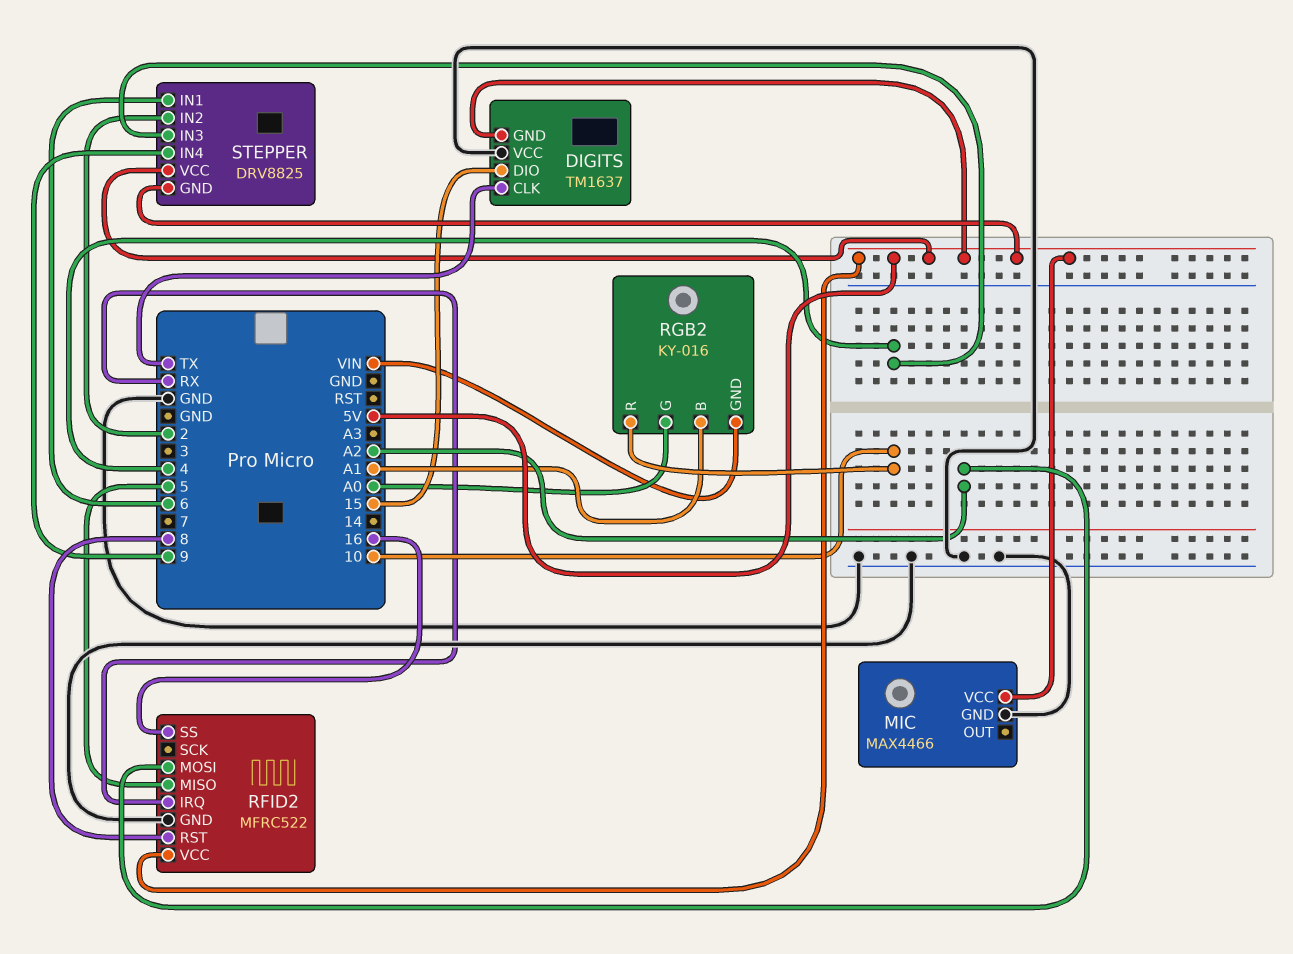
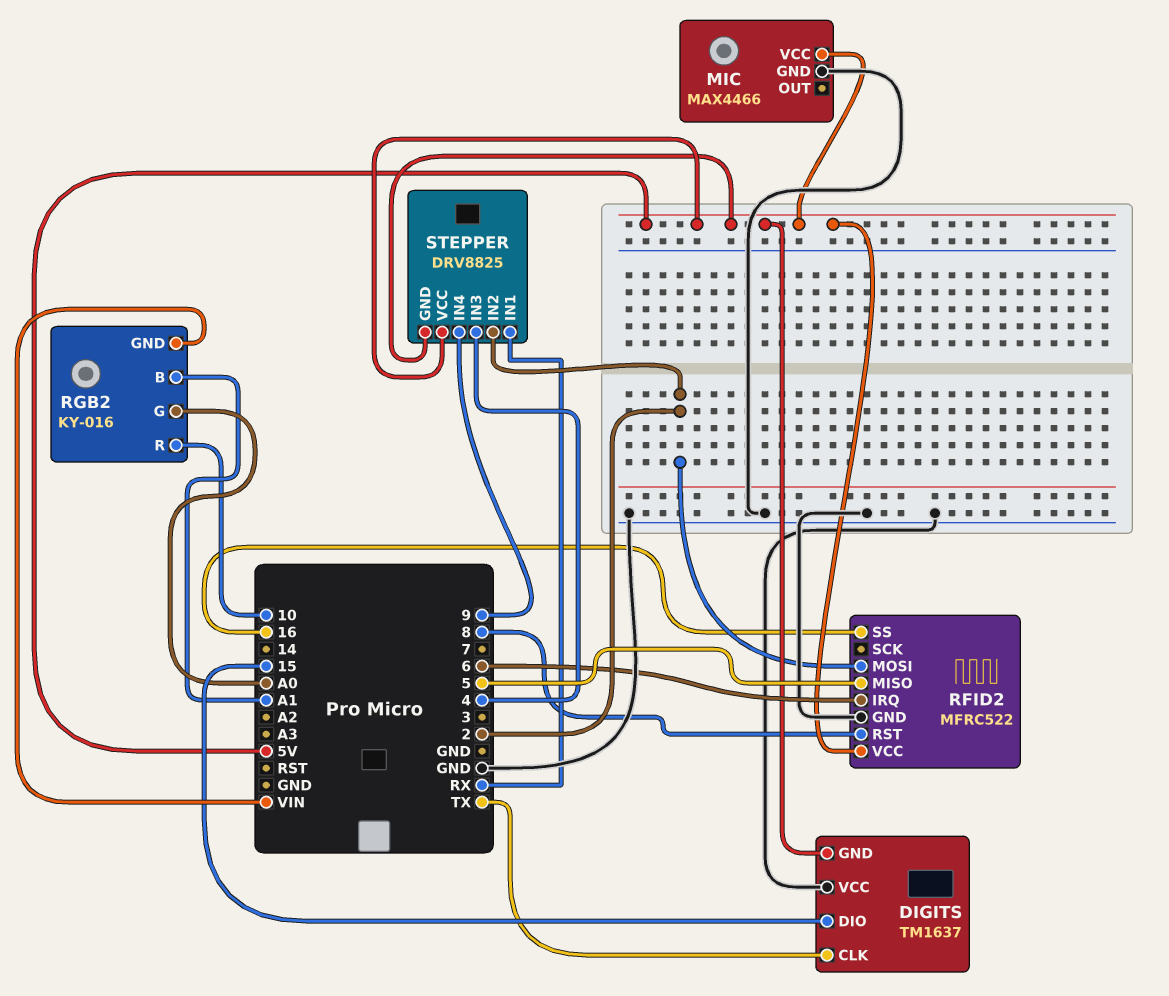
RFID2 pin IRQ: RX -> 6
RFID2 pin MOSI: A2 -> 2
STEPPER pin IN1: 6 -> RX

